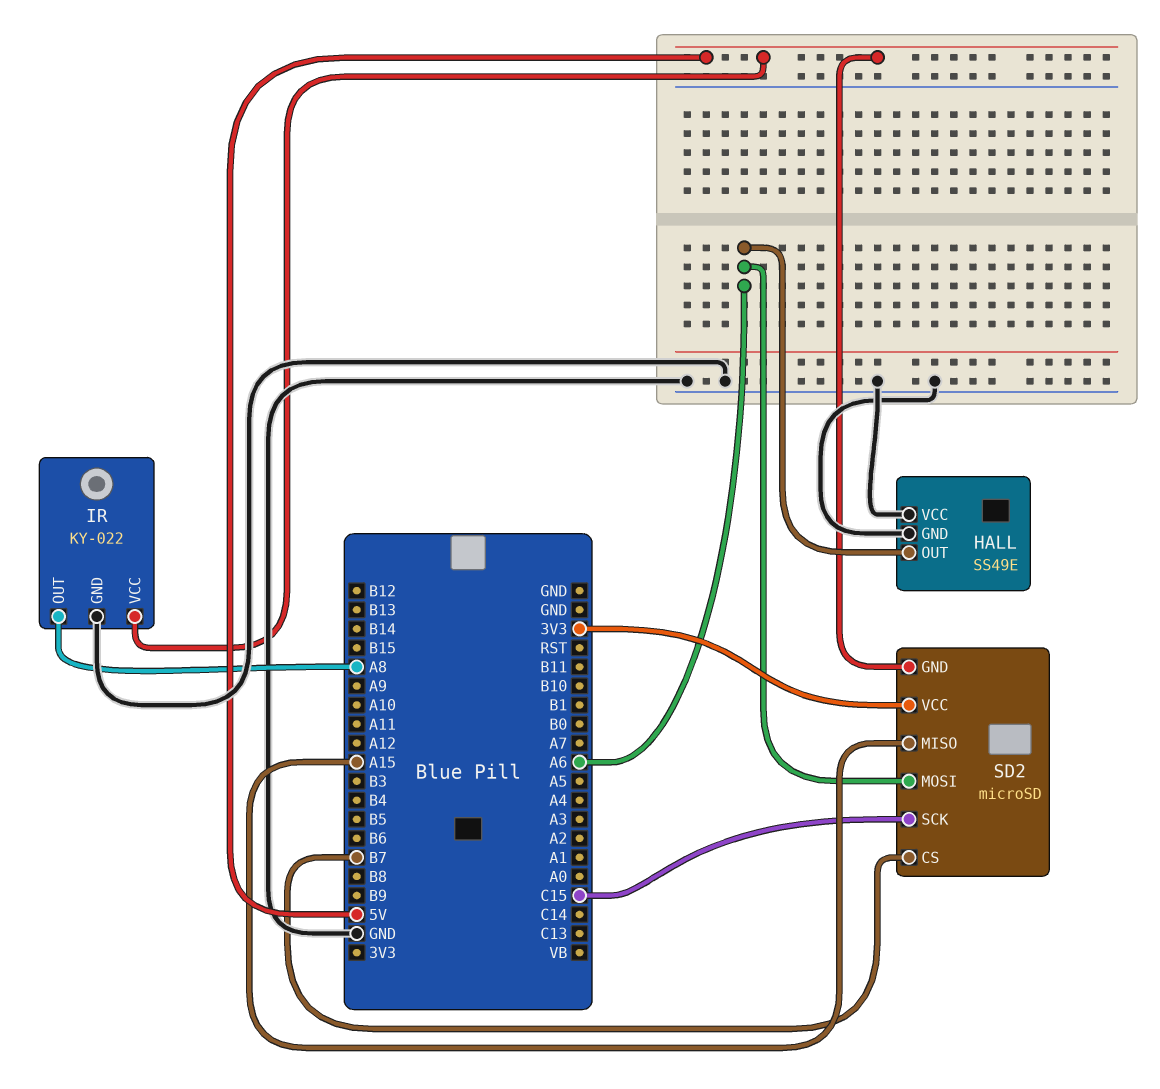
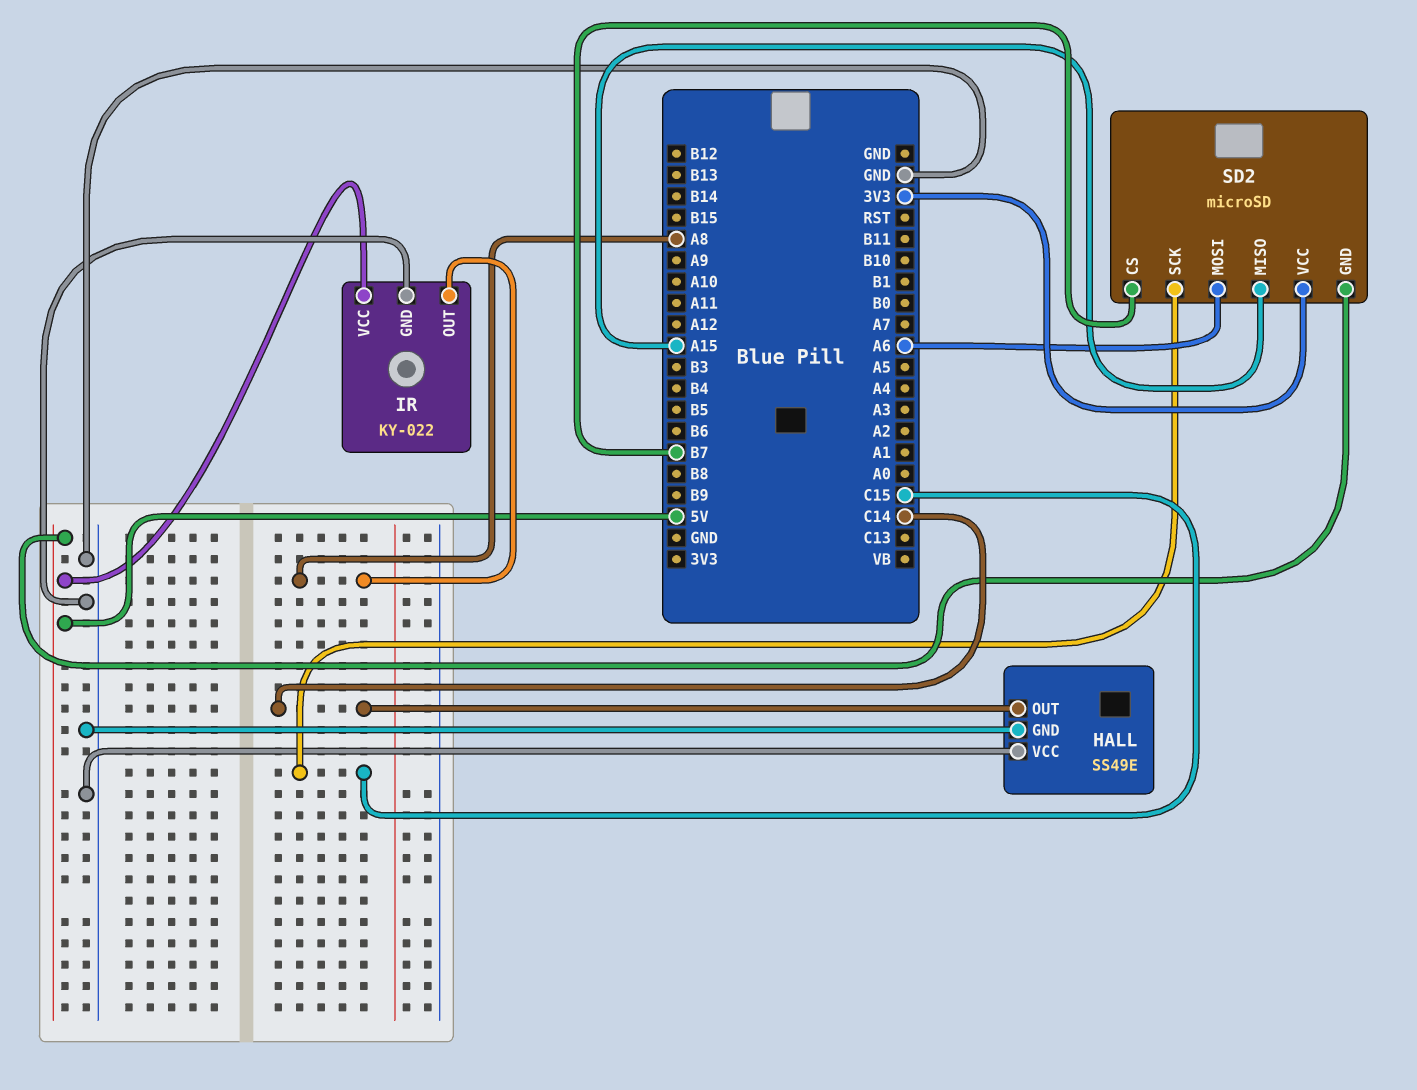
HALL pin OUT: A6 -> C14

